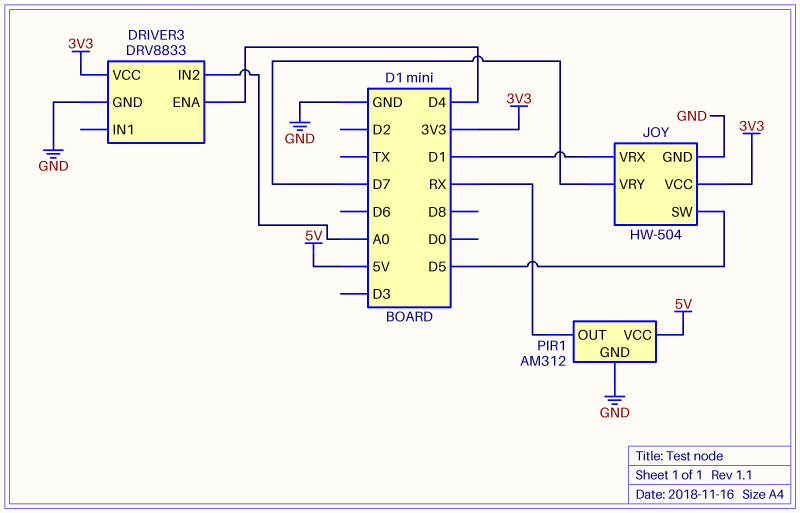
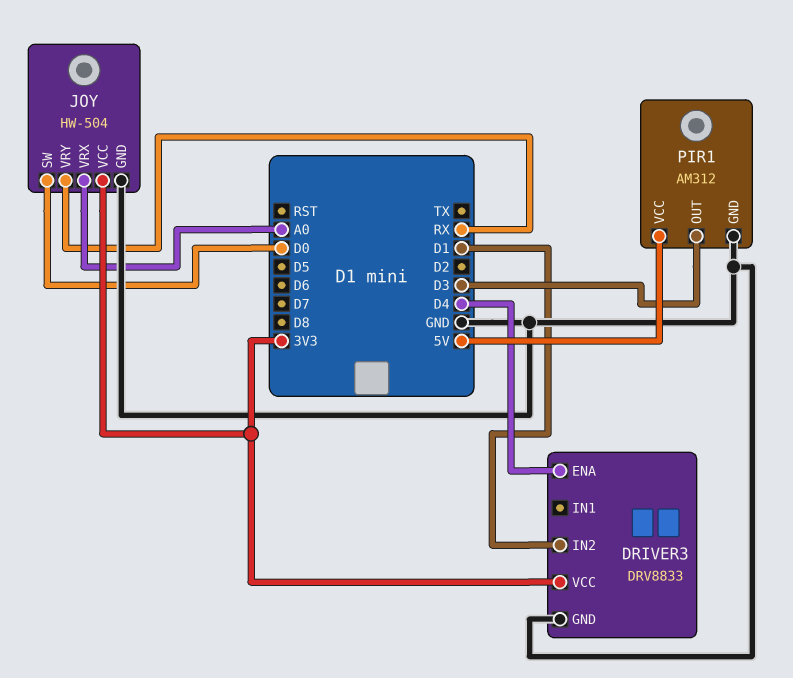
DRIVER3 pin IN2: A0 -> D1
JOY pin SW: D5 -> D0
JOY pin VRX: D1 -> A0
JOY pin VRY: D7 -> RX
PIR1 pin OUT: RX -> D3

